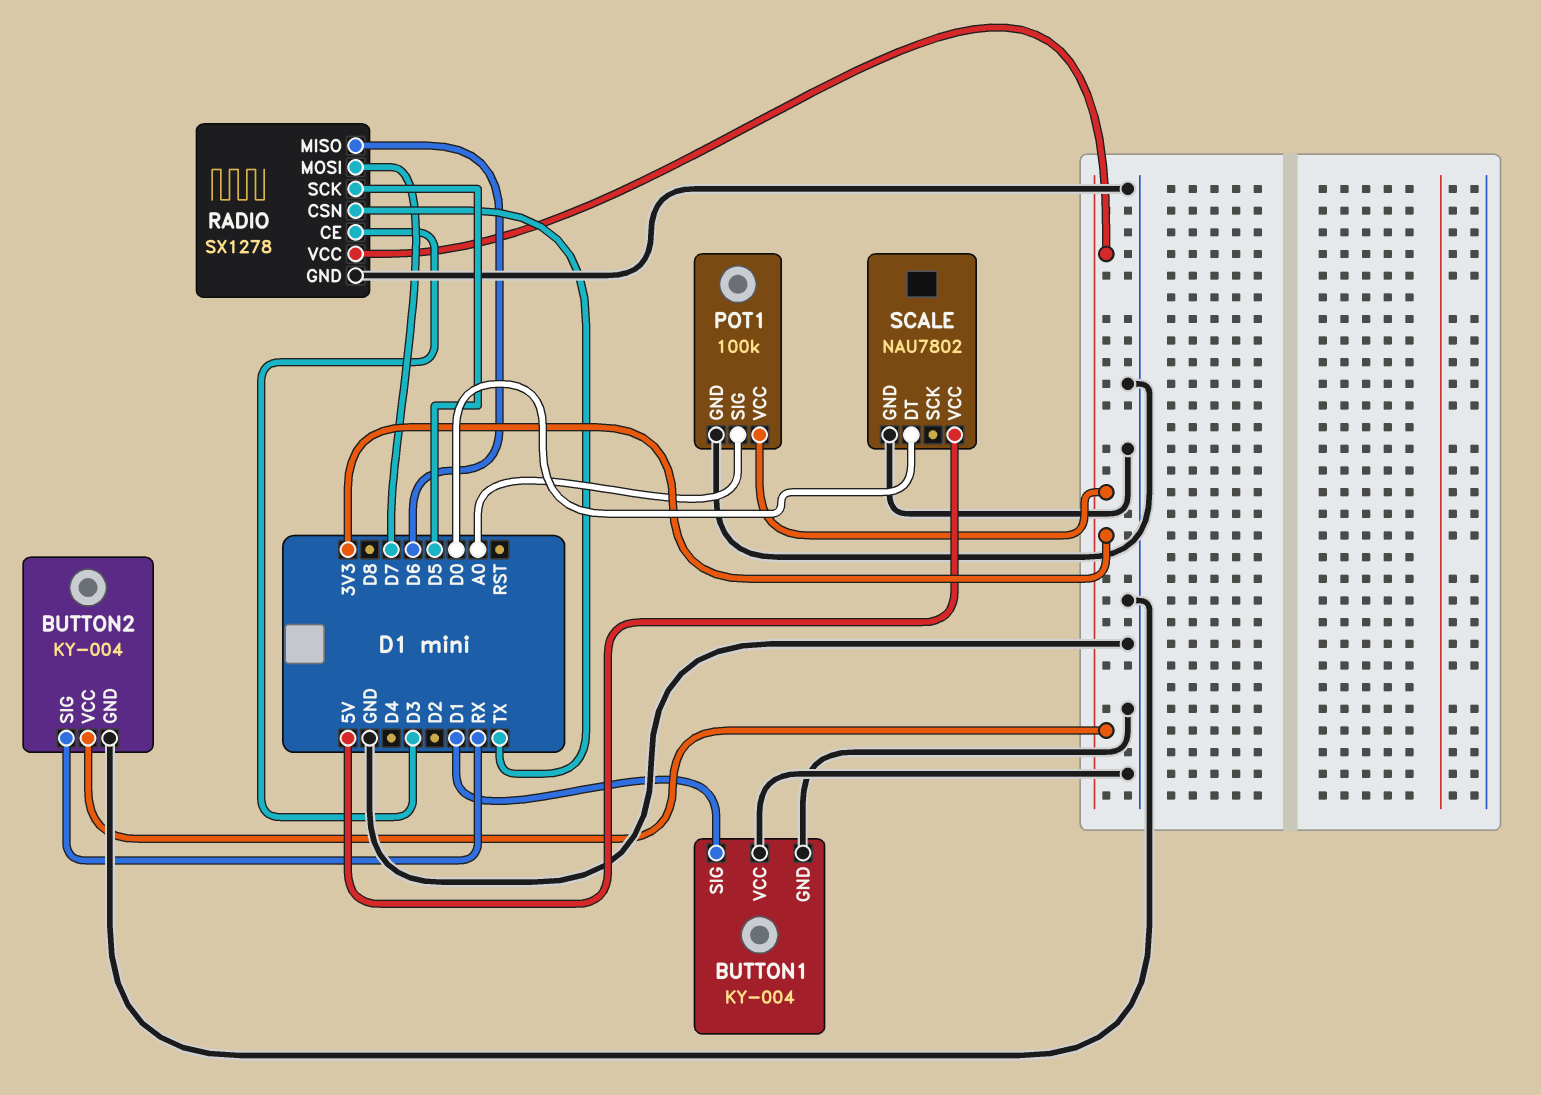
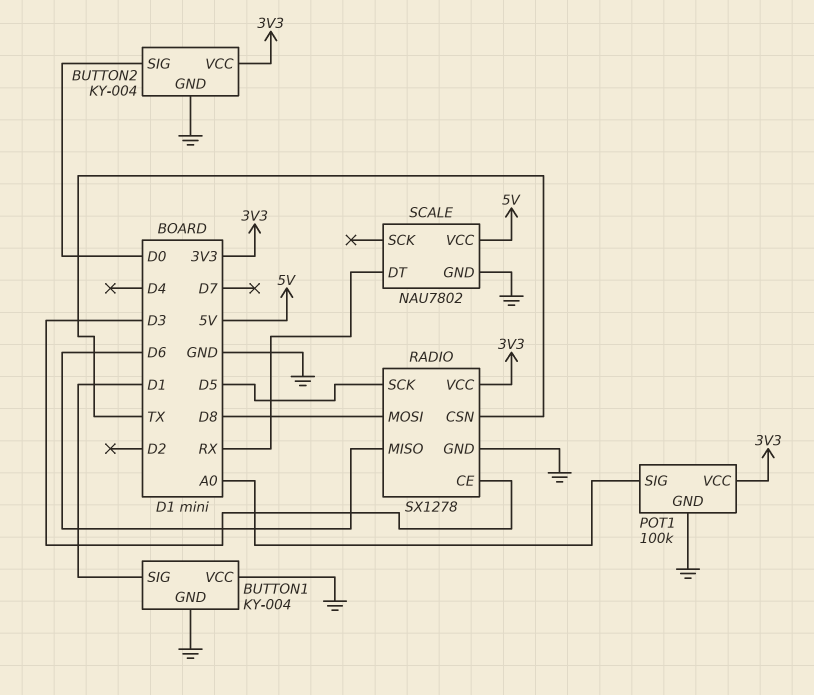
BUTTON2 pin SIG: RX -> D0
RADIO pin MOSI: D7 -> D8
SCALE pin DT: D0 -> RX

